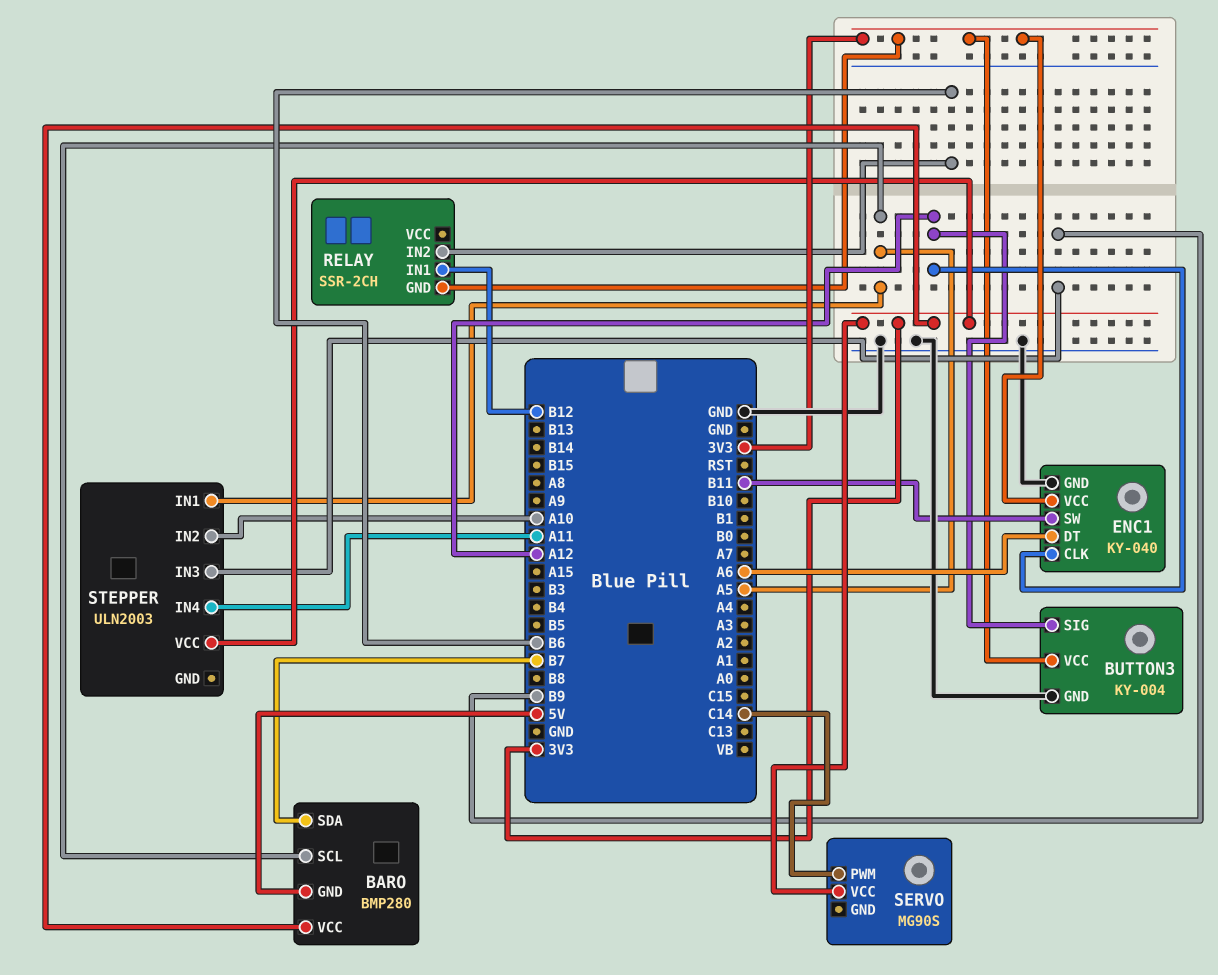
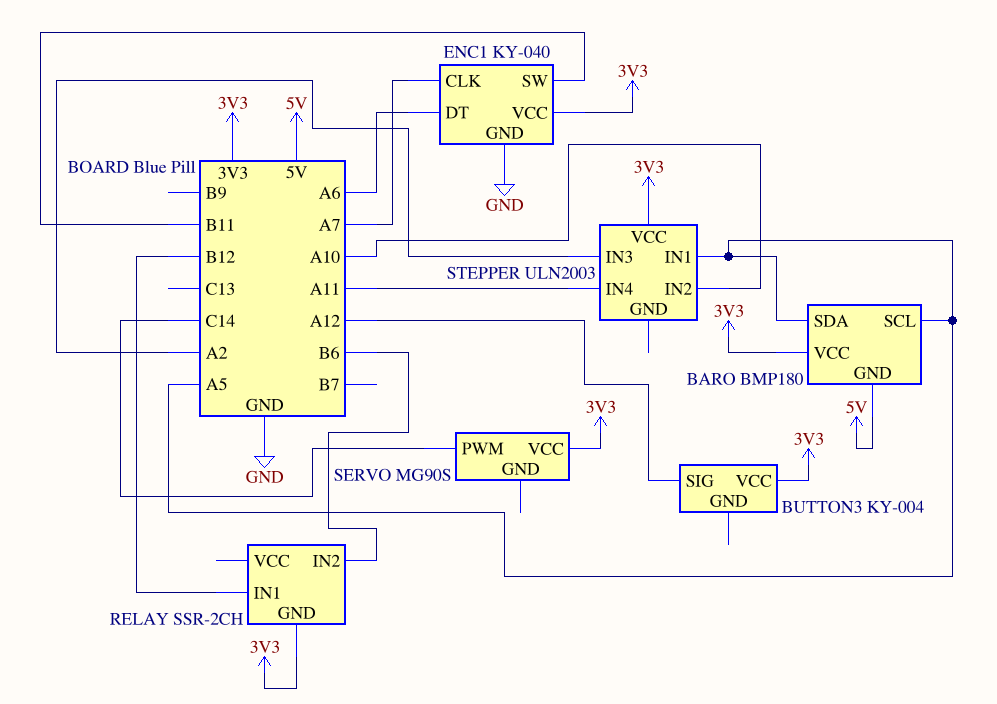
BARO: BMP280 -> BMP180
BARO pin SDA: B7 -> A5
BUTTON3 pin GND: GND -> none
ENC1 pin CLK: A12 -> A7
STEPPER pin IN3: B9 -> A2

